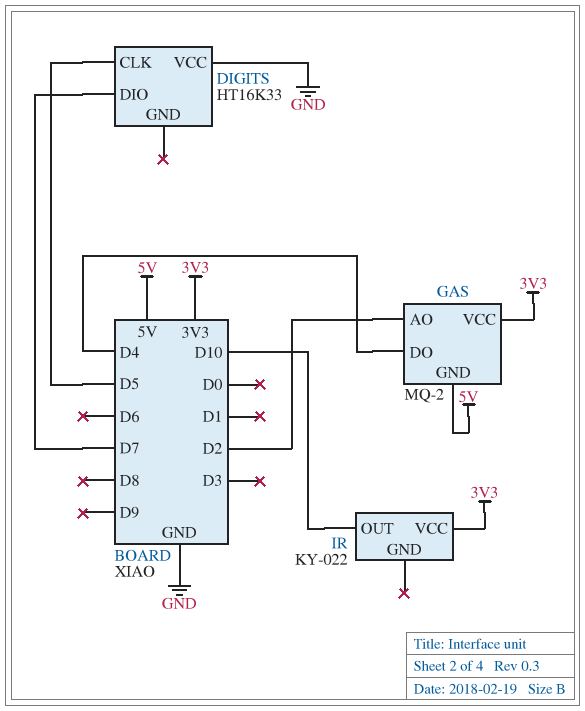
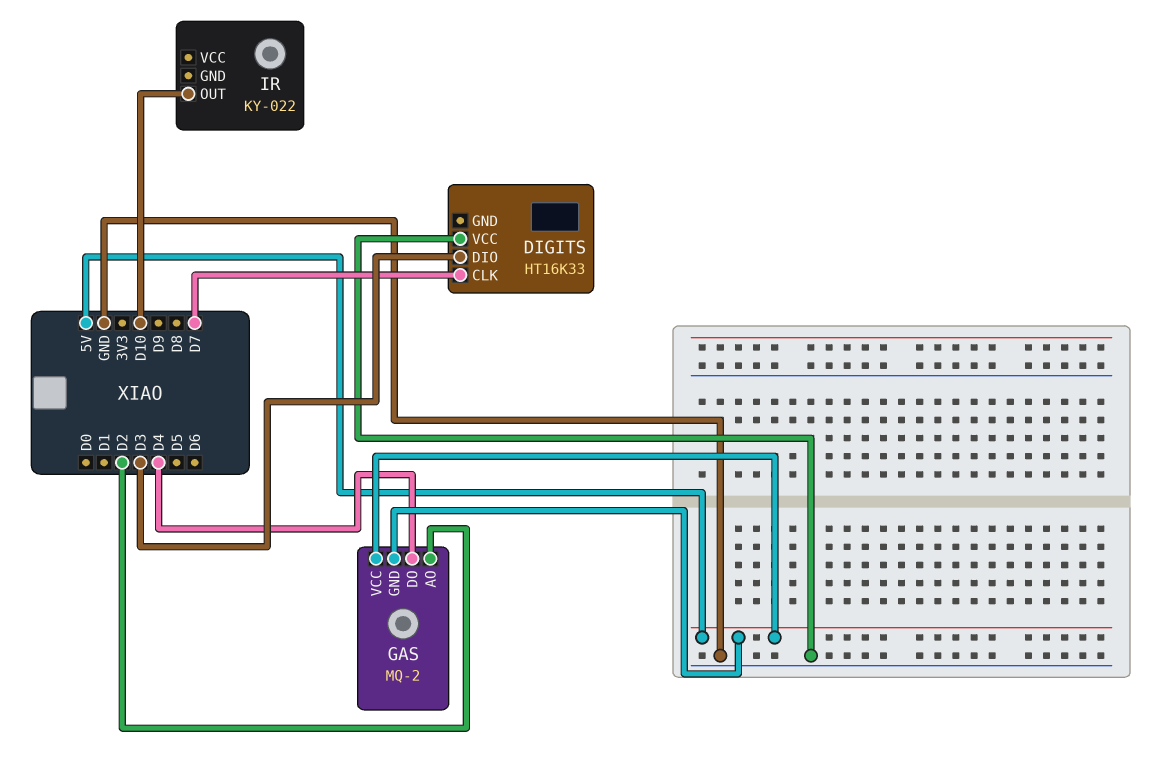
DIGITS pin CLK: D5 -> D7
DIGITS pin DIO: D7 -> D3
GAS pin VCC: 3V3 -> 5V
IR pin VCC: 3V3 -> none

